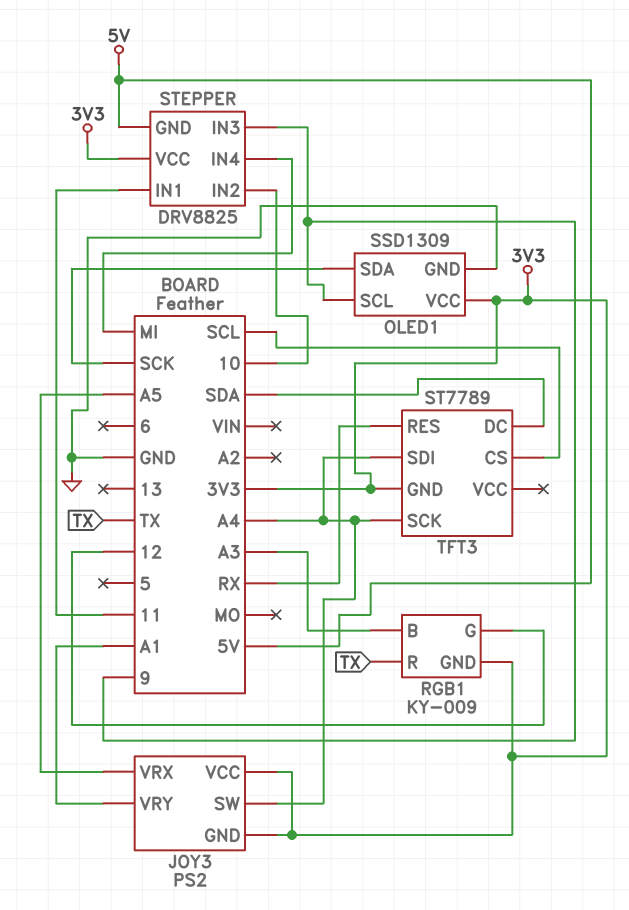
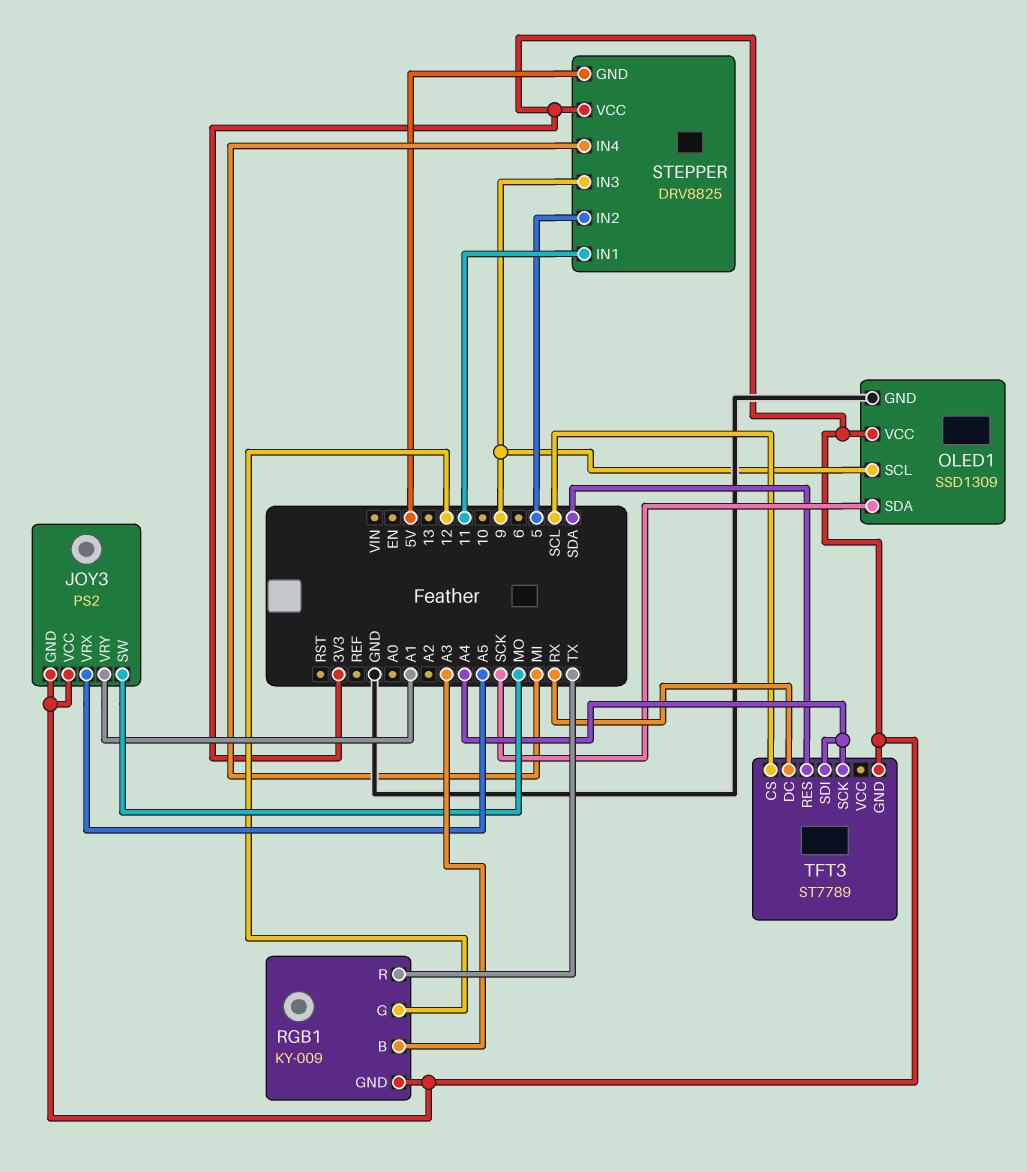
JOY3 pin SW: A4 -> MO
STEPPER pin IN2: 10 -> 5
TFT3 pin DC: SDA -> RX
TFT3 pin RES: RX -> SDA

